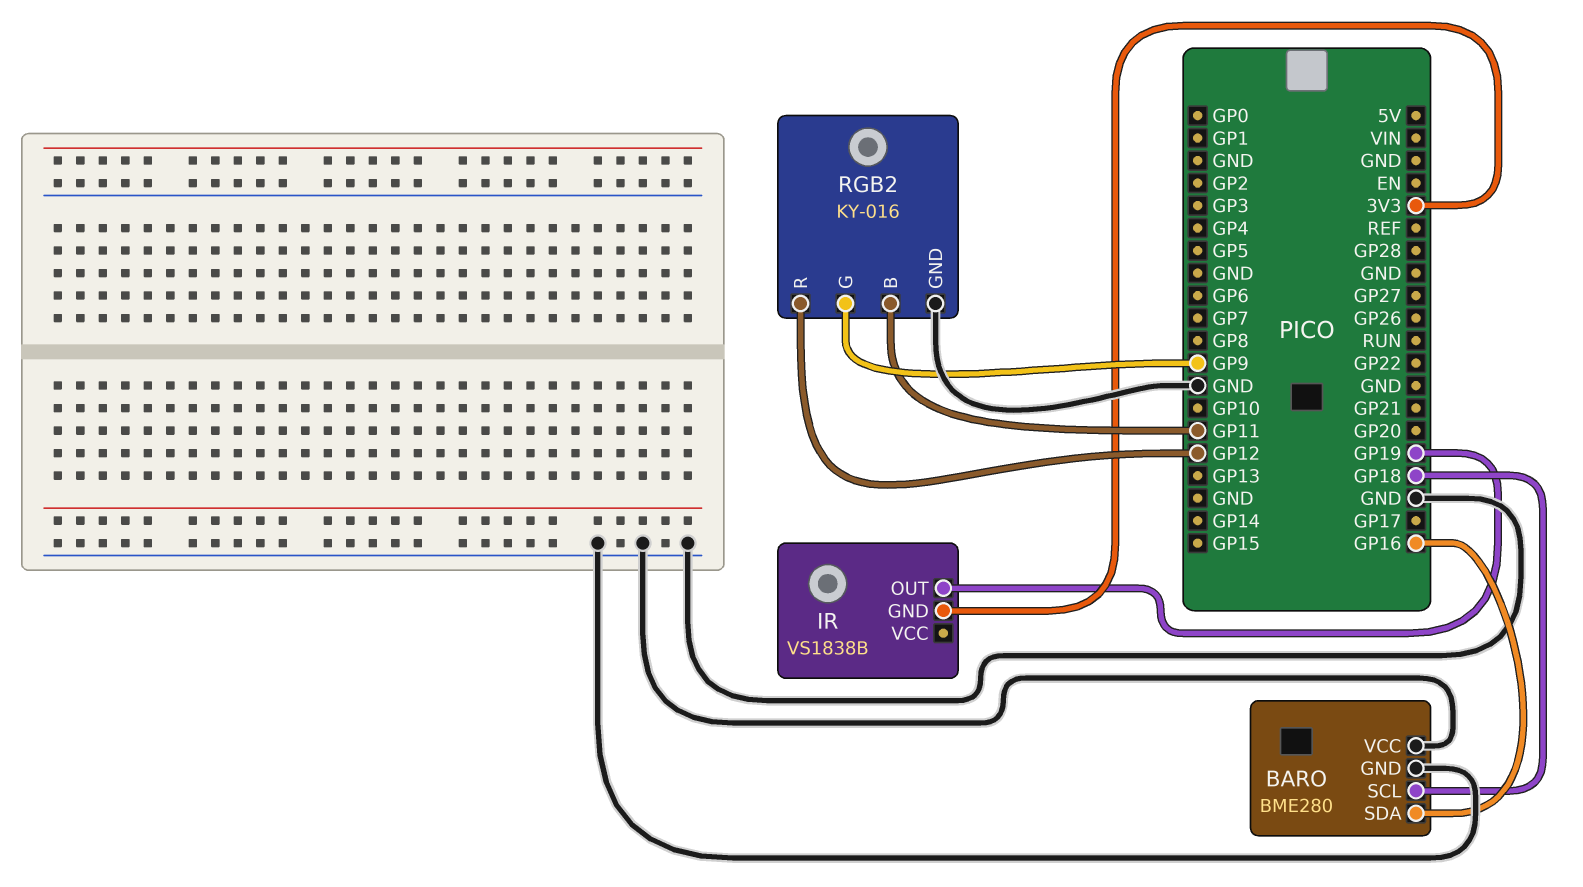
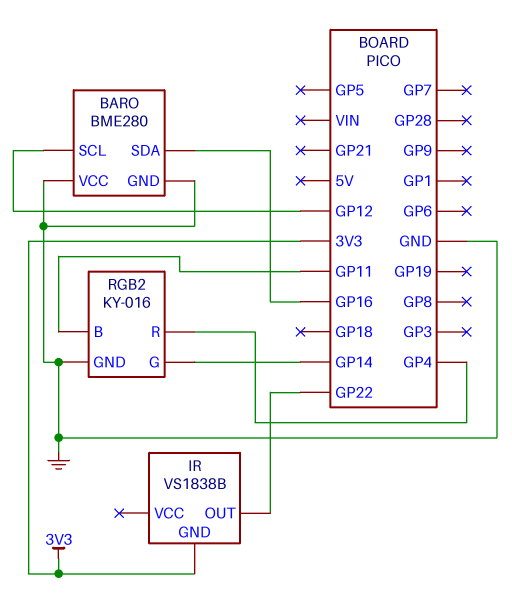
BARO pin SCL: GP18 -> GP12
IR pin OUT: GP19 -> GP22
RGB2 pin G: GP9 -> GP14
RGB2 pin R: GP12 -> GP4

